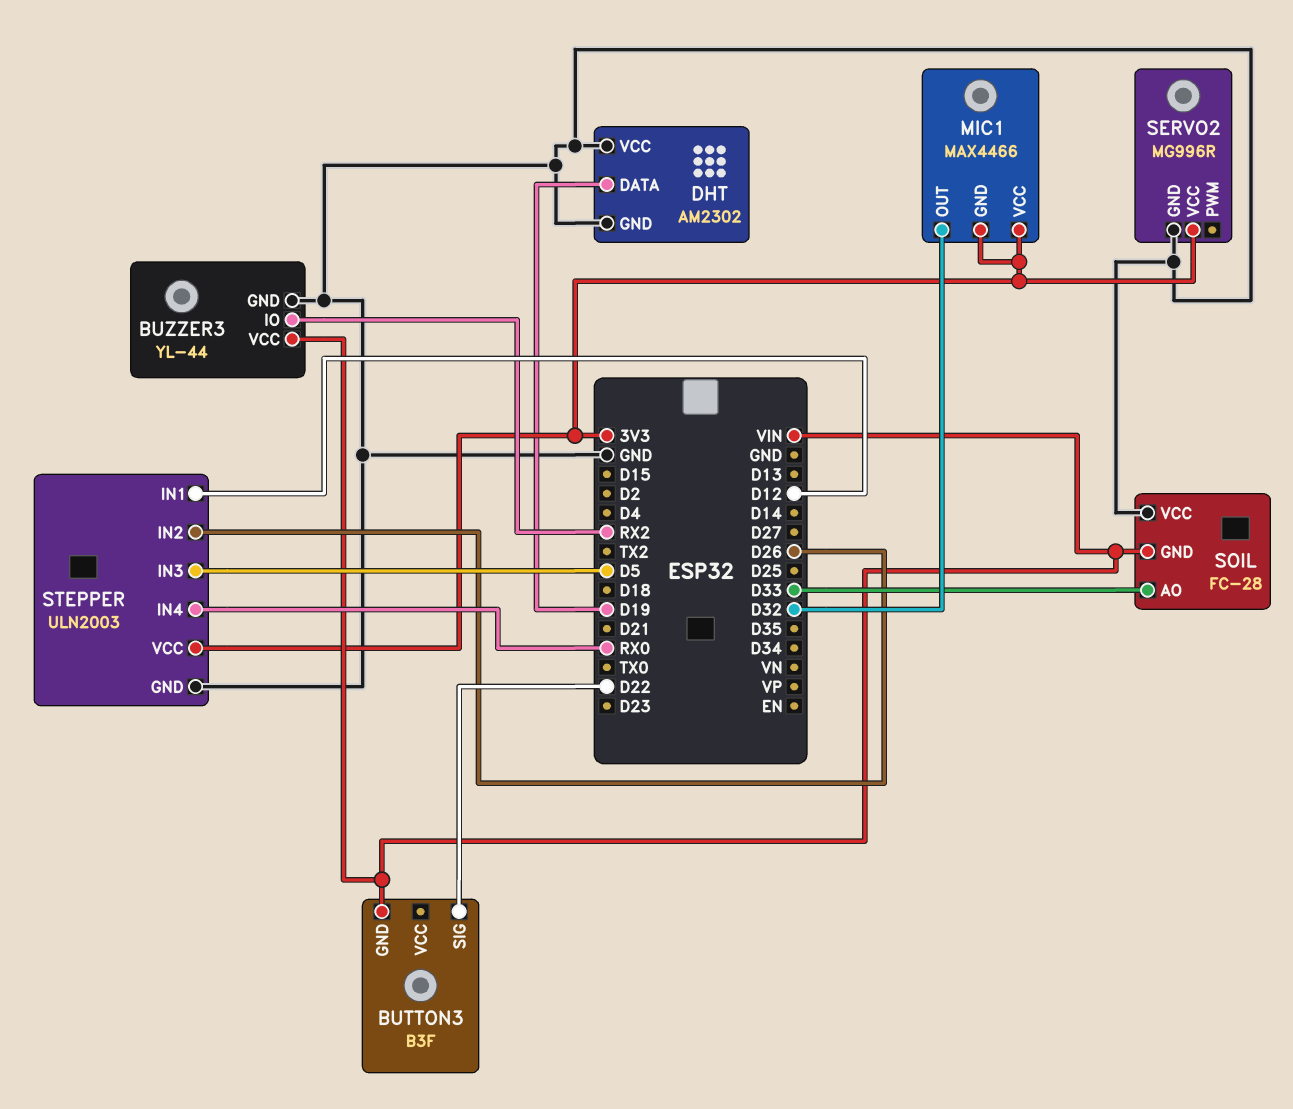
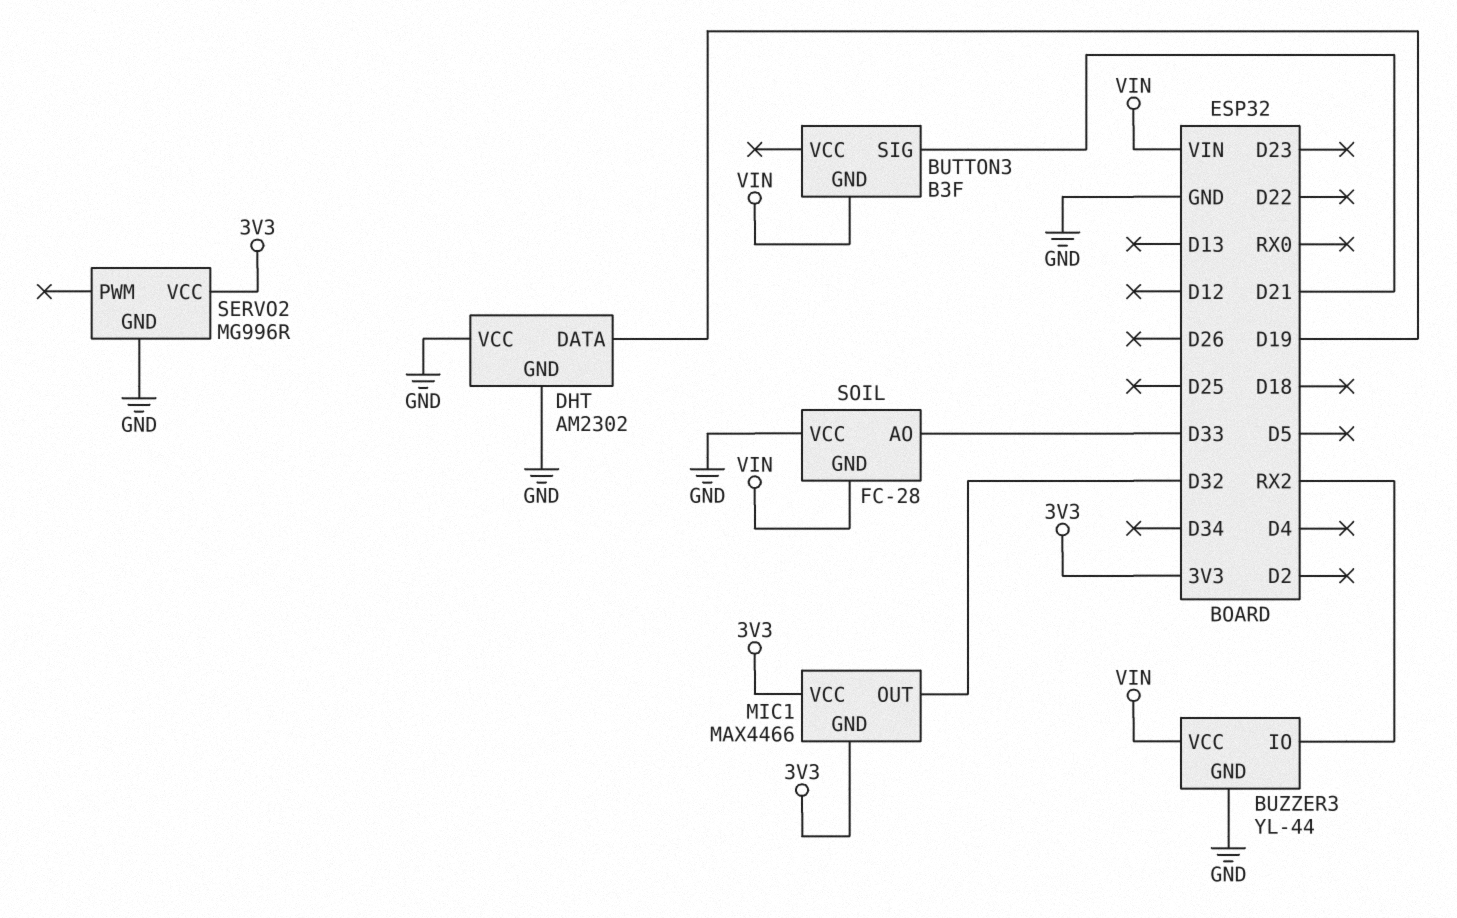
BUTTON3 pin SIG: D22 -> D21
STEPPER: ULN2003 -> none
STEPPER pin GND: GND -> none
STEPPER pin IN1: D12 -> none
STEPPER pin IN2: D26 -> none
STEPPER pin IN3: D5 -> none
STEPPER pin IN4: RX0 -> none
STEPPER pin VCC: 3V3 -> none

